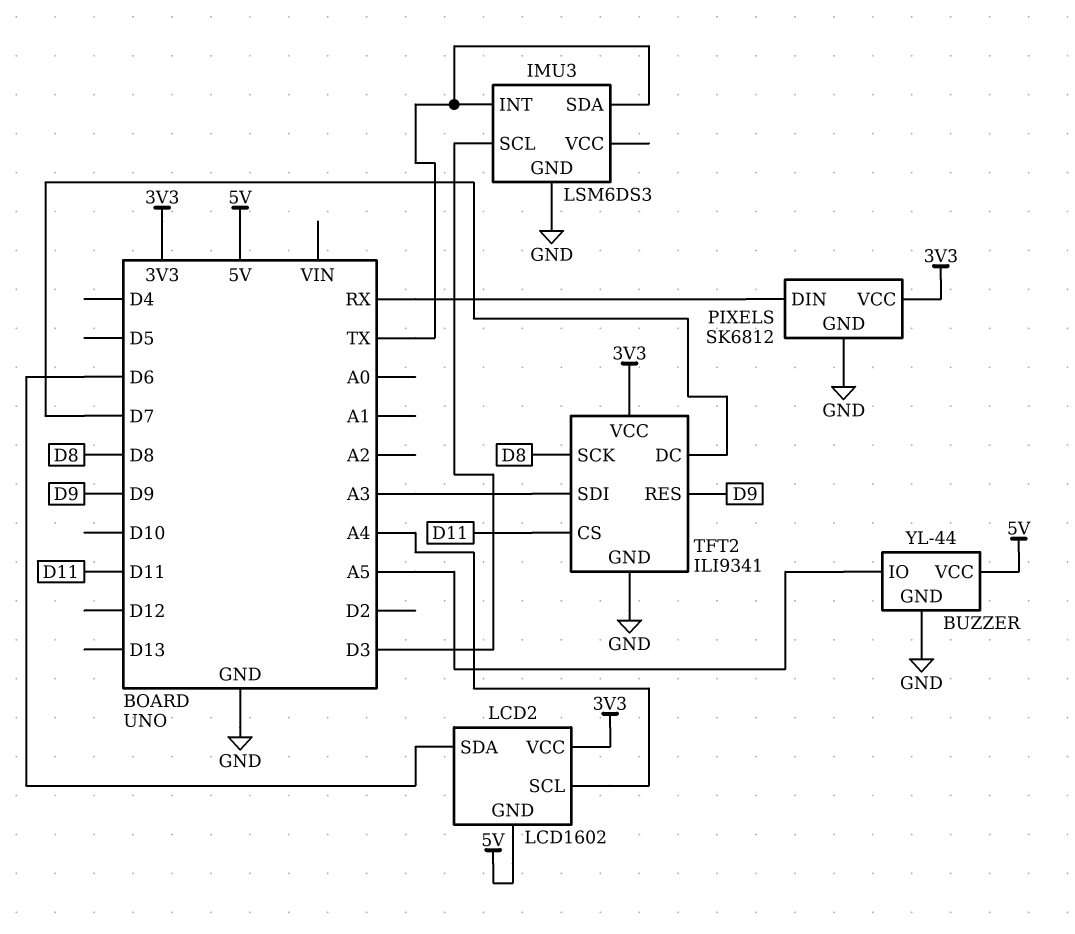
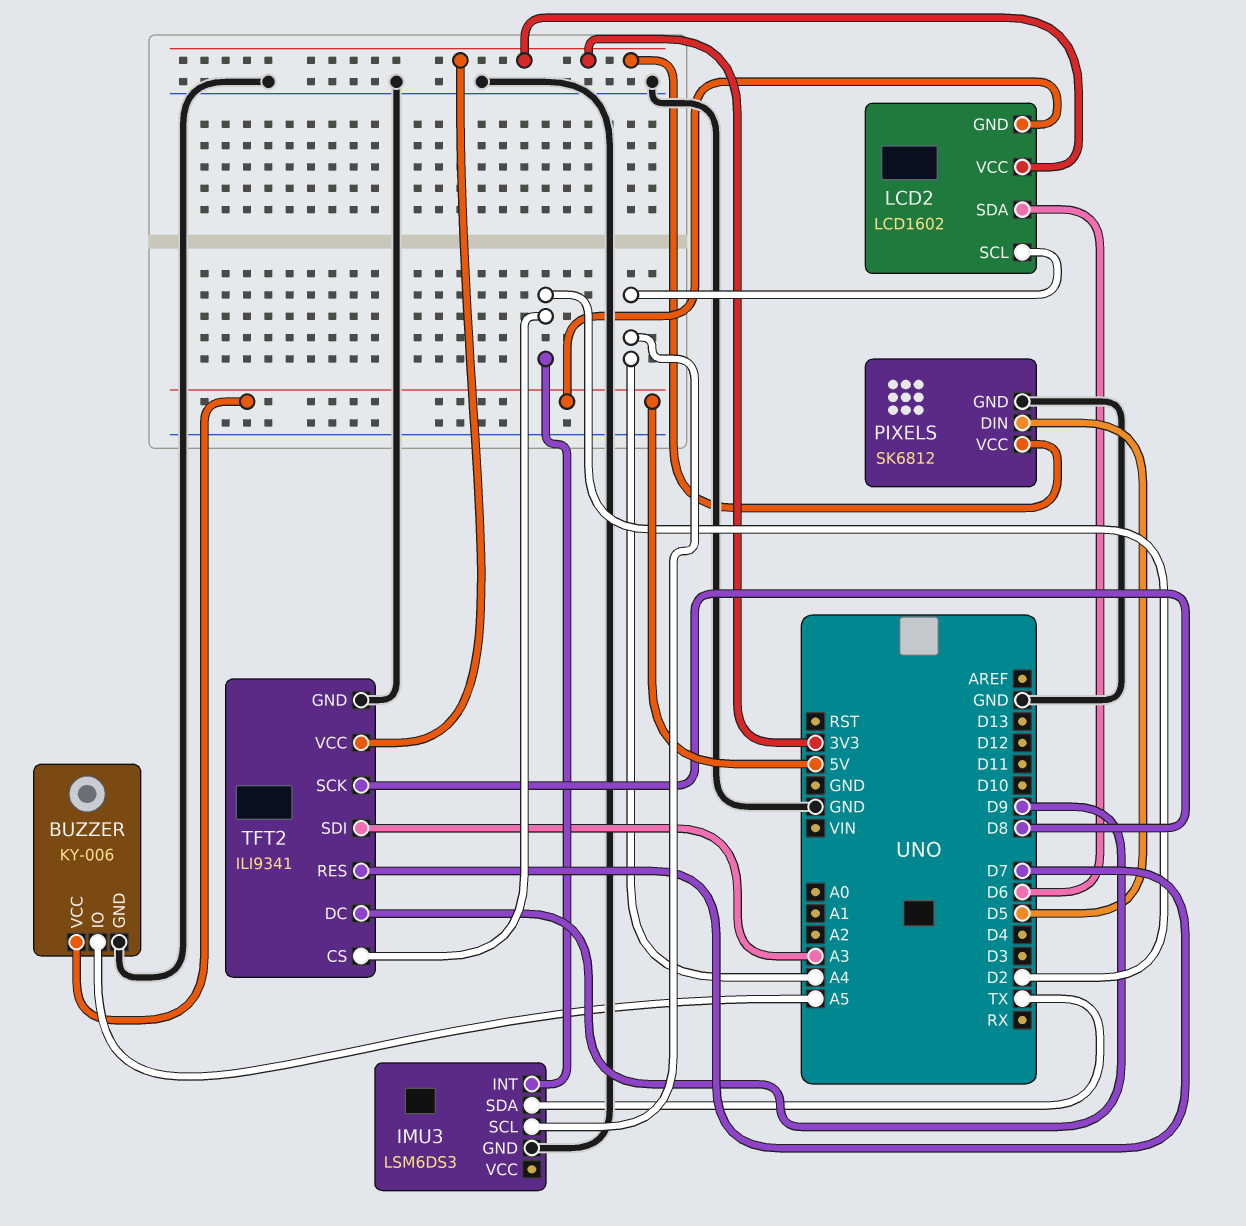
BUZZER: YL-44 -> KY-006
IMU3 pin INT: TX -> D2
IMU3 pin SCL: D3 -> A4
PIXELS pin DIN: RX -> D5
TFT2 pin CS: D11 -> D2
TFT2 pin DC: D7 -> D9
TFT2 pin RES: D9 -> D7

